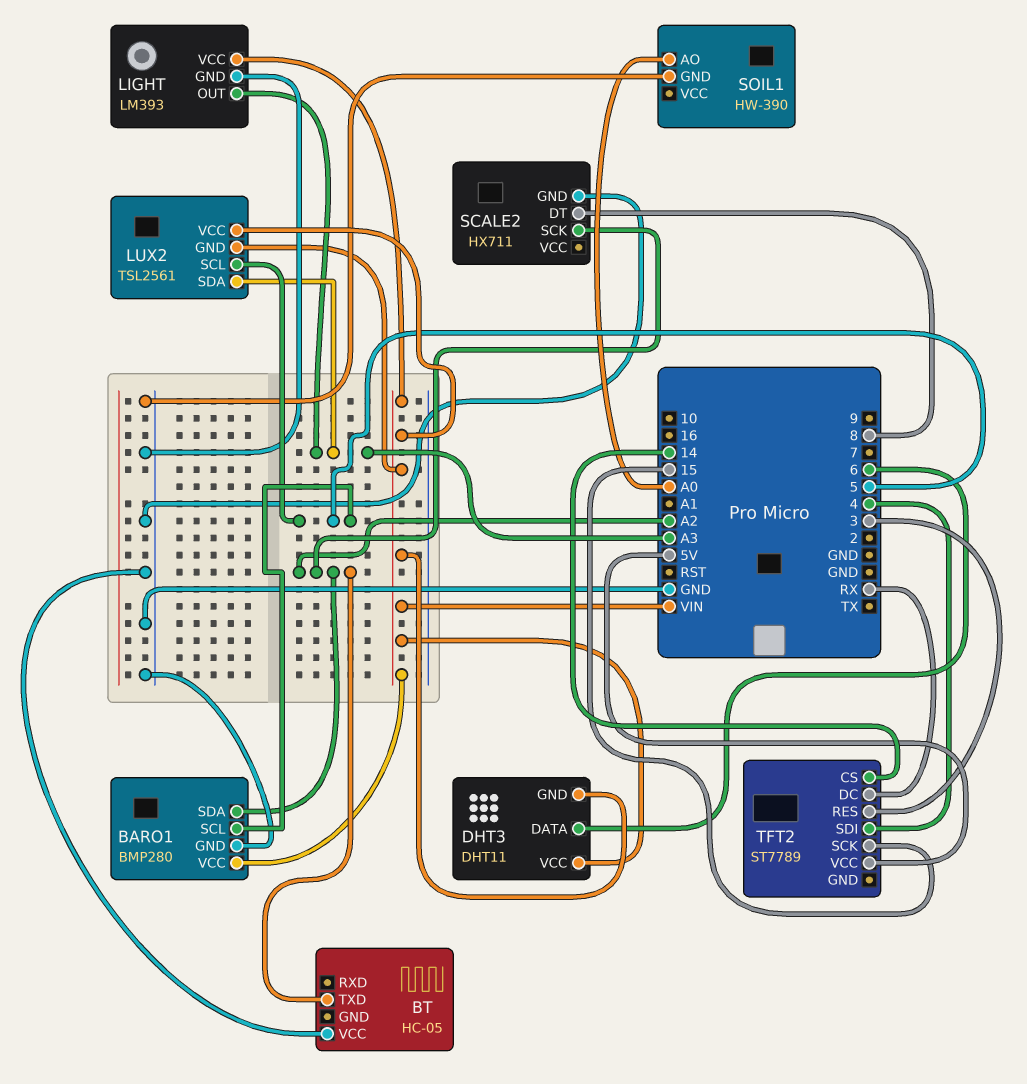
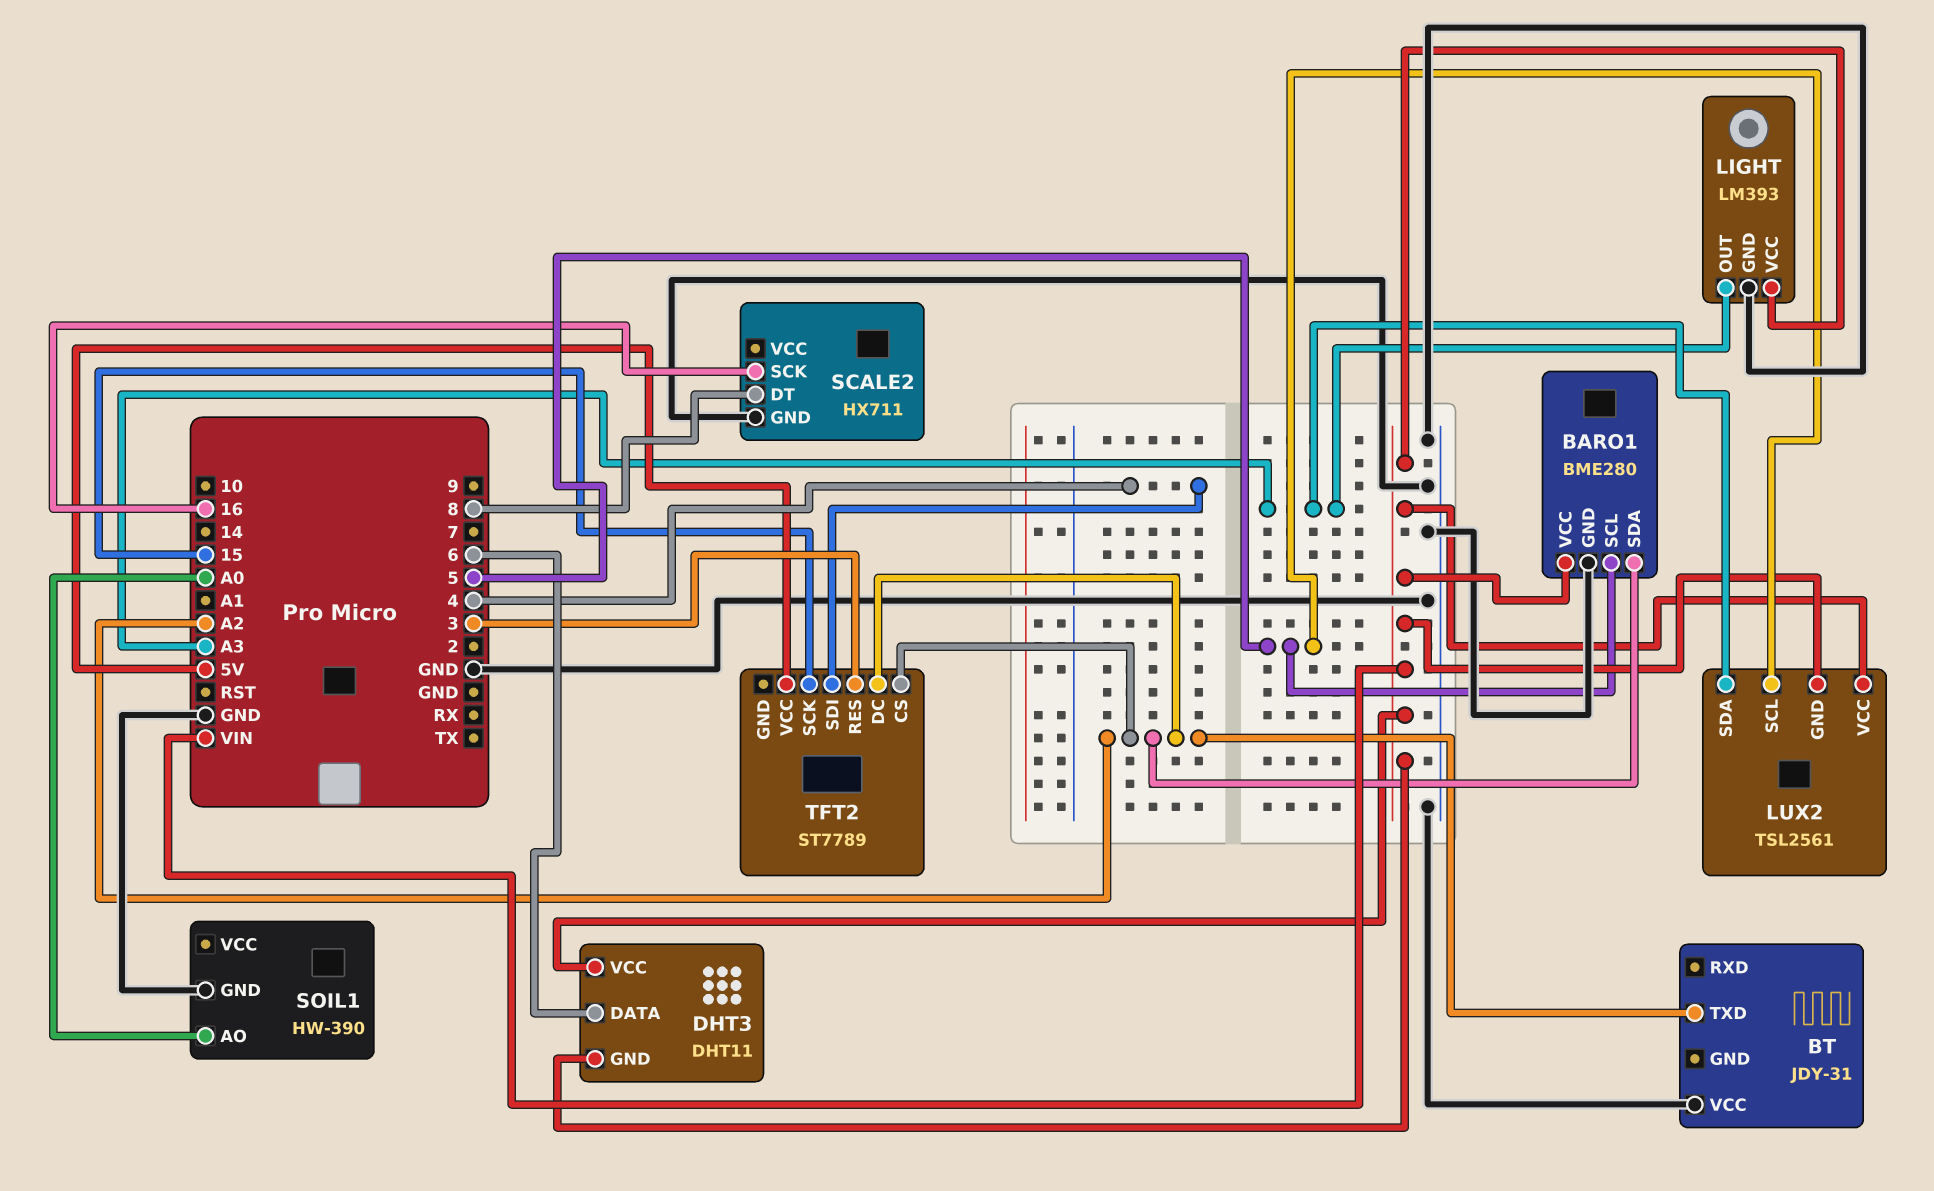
BARO1: BMP280 -> BME280
BT: HC-05 -> JDY-31
SCALE2 pin SCK: A2 -> 16
TFT2 pin CS: 14 -> A2
TFT2 pin DC: RX -> A2

